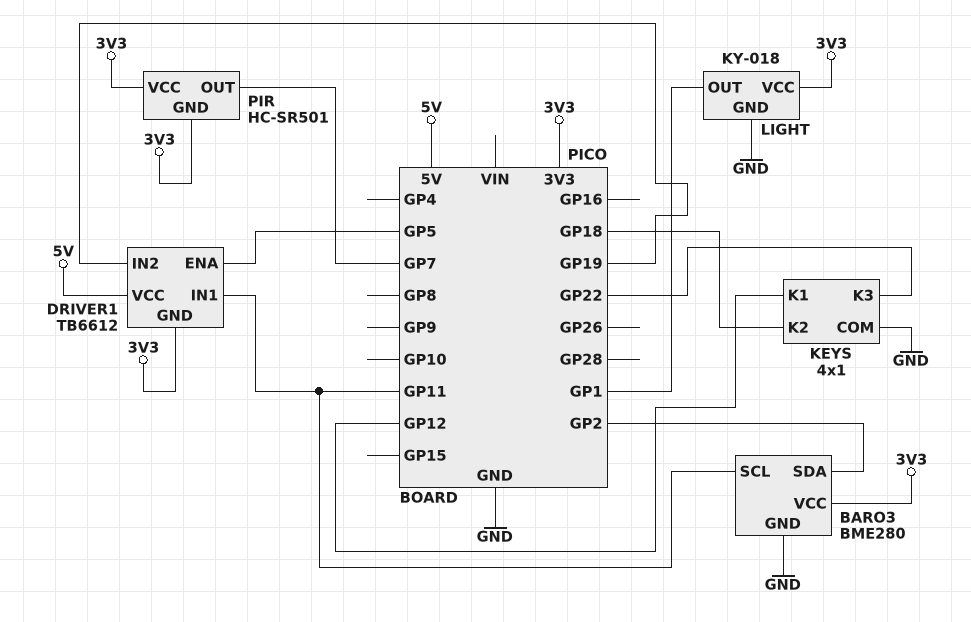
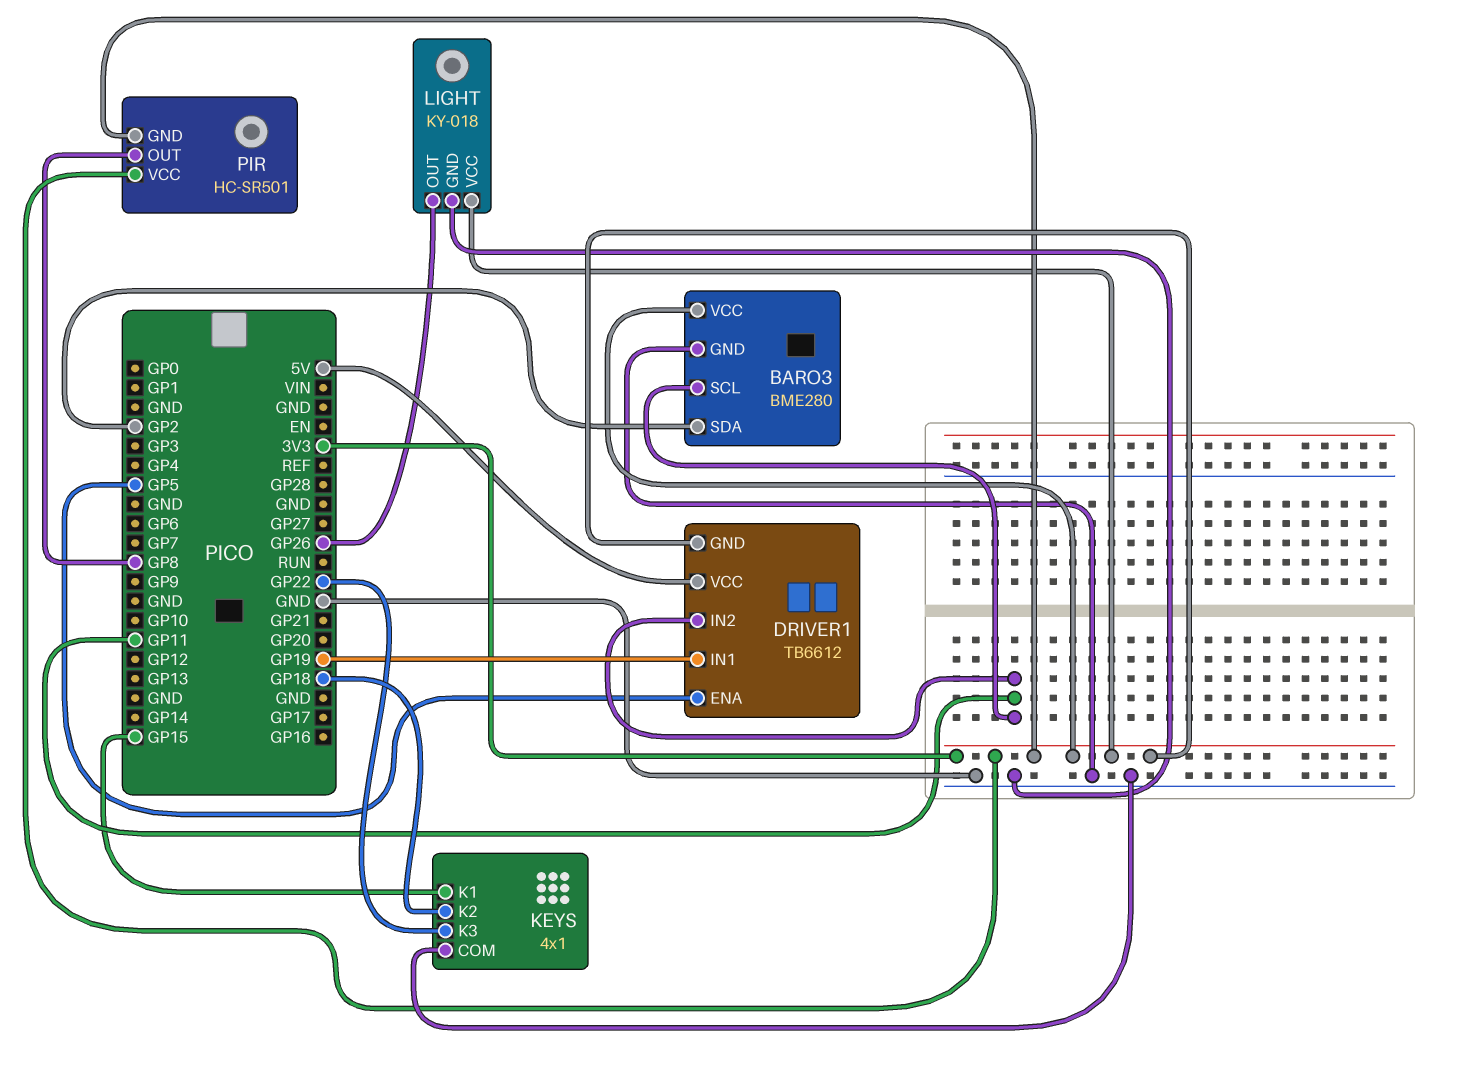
DRIVER1 pin IN1: GP11 -> GP19
DRIVER1 pin IN2: GP19 -> GP11
KEYS pin K1: GP12 -> GP15
LIGHT pin OUT: GP1 -> GP26
PIR pin OUT: GP7 -> GP8

